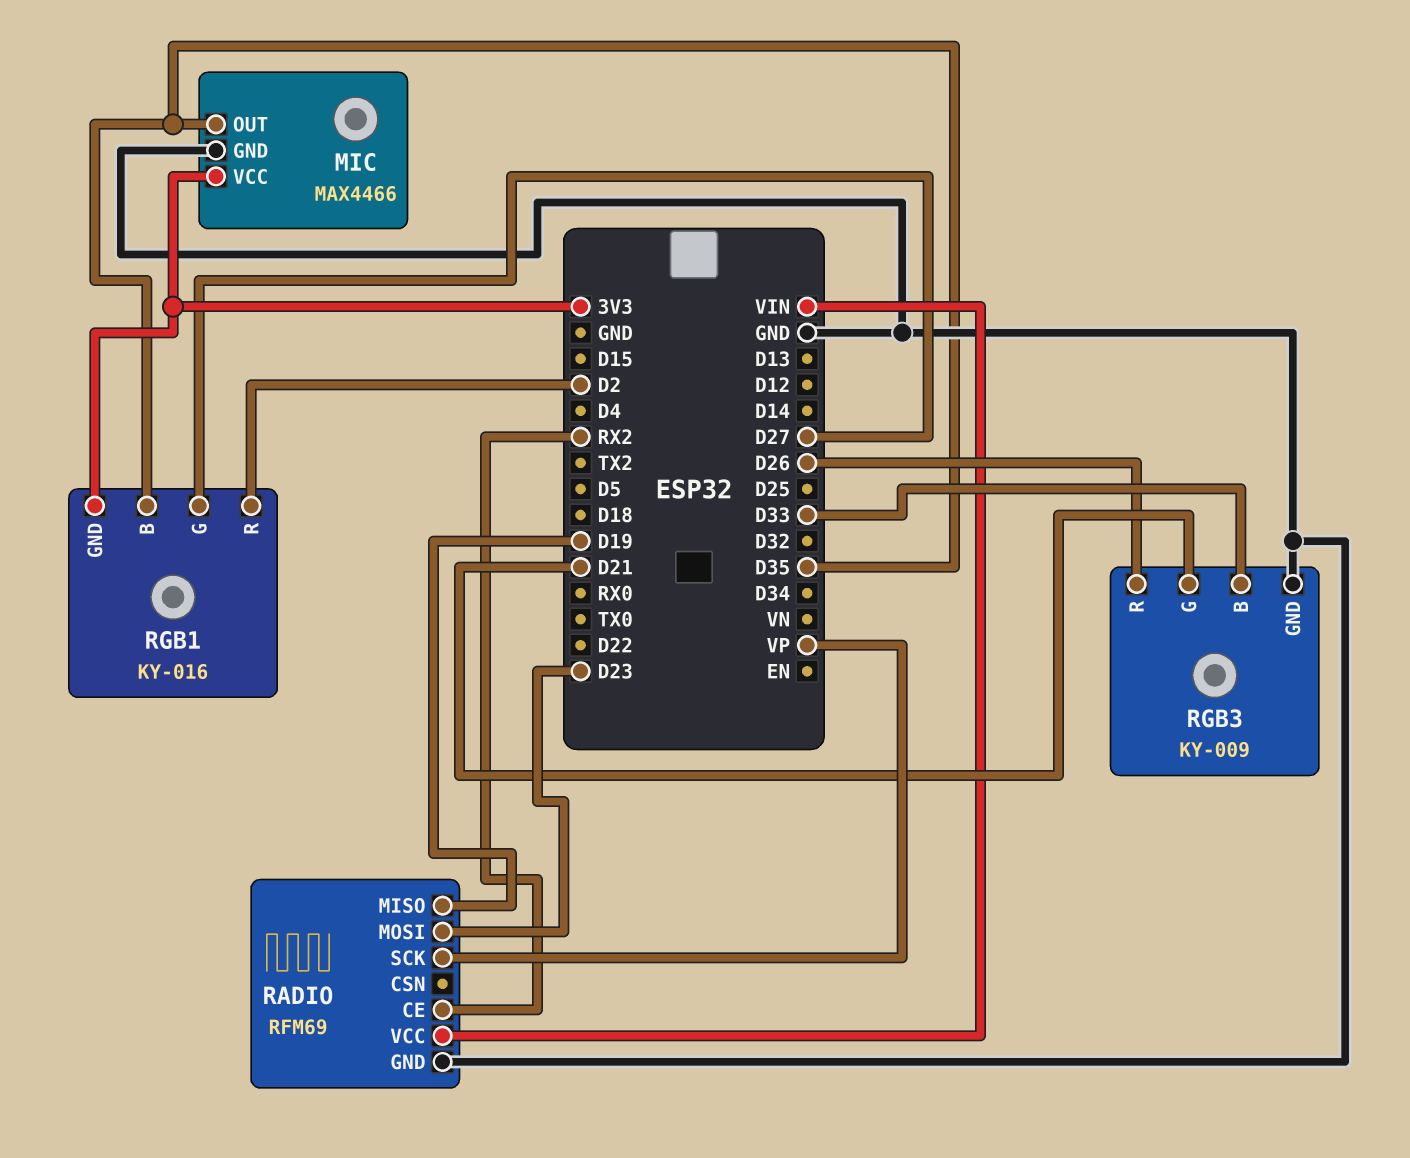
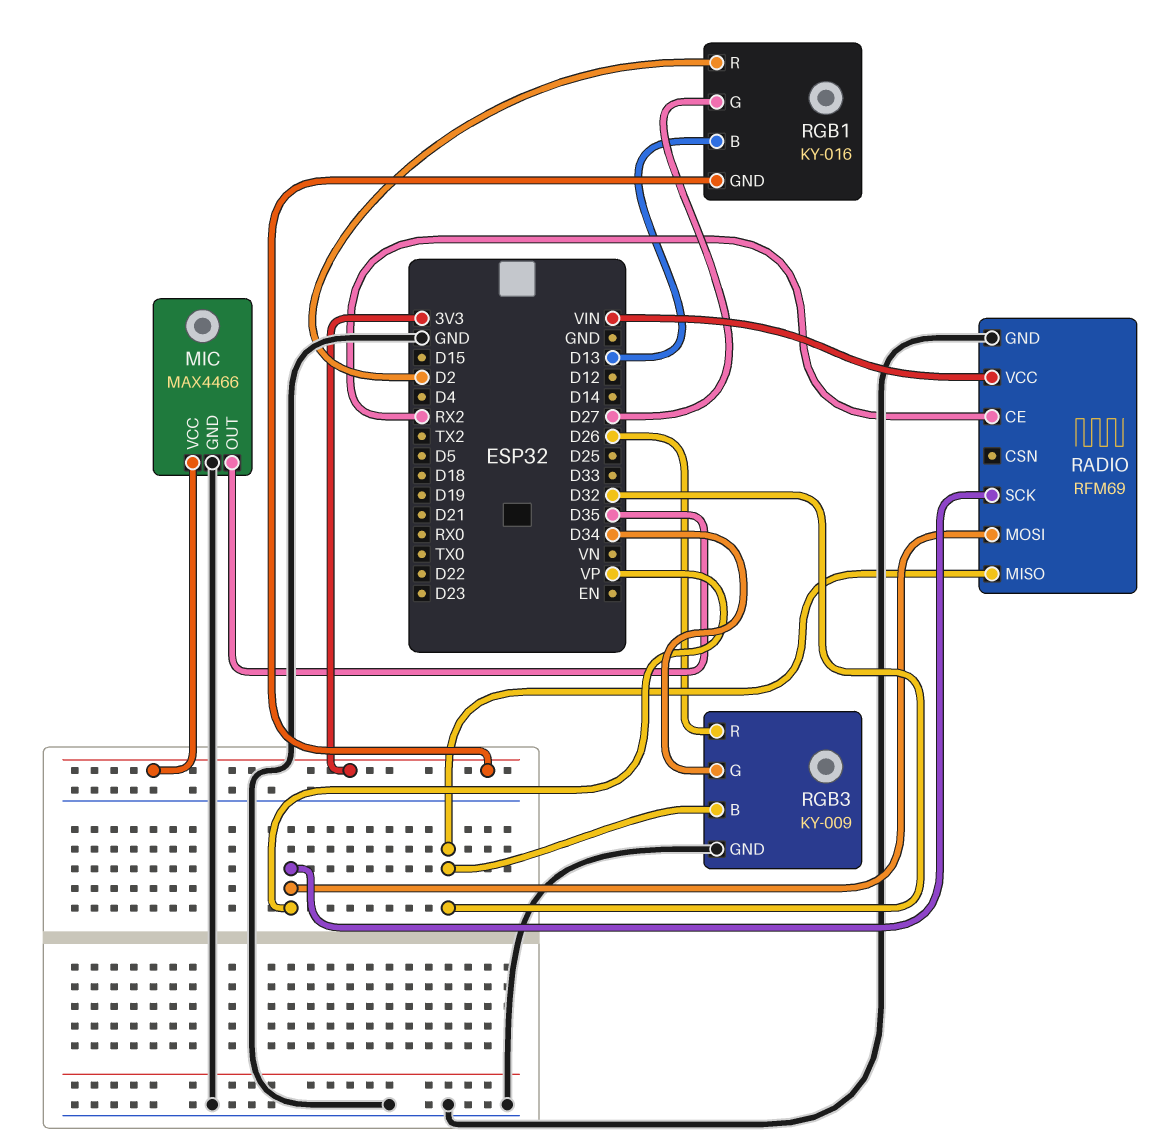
RADIO pin MISO: D19 -> D32
RADIO pin MOSI: D23 -> VP
RGB1 pin B: D35 -> D13
RGB3 pin B: D33 -> D32
RGB3 pin G: D21 -> D34

